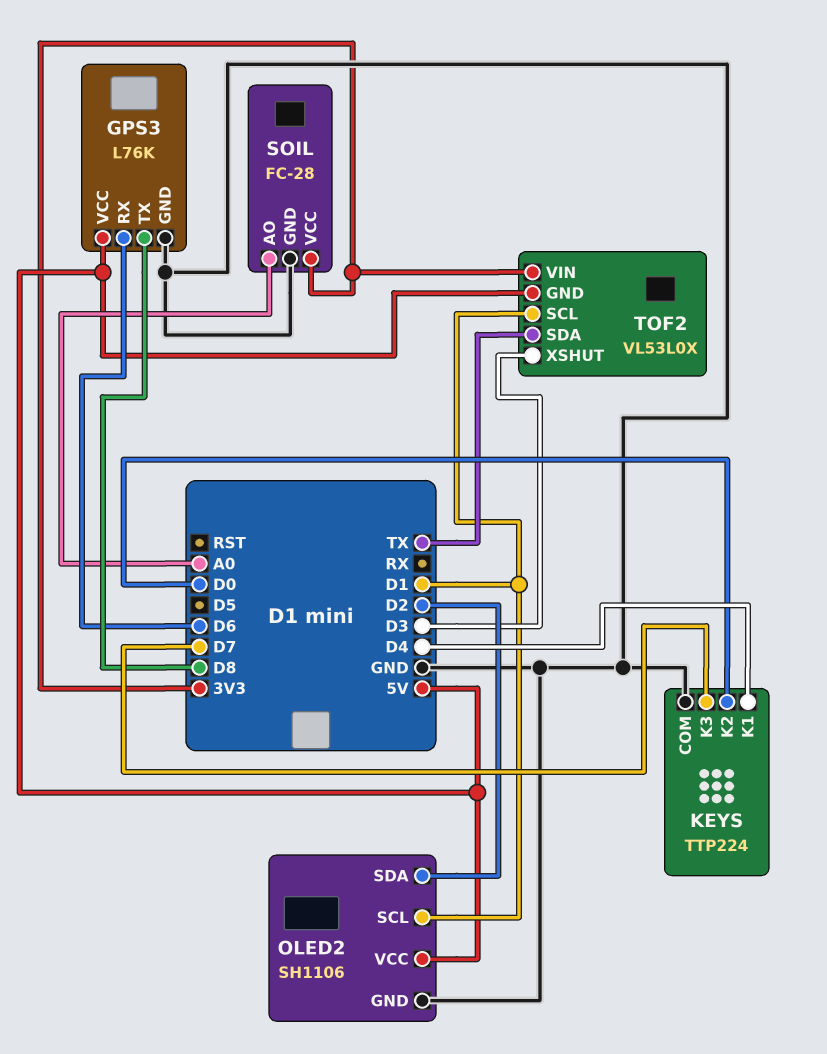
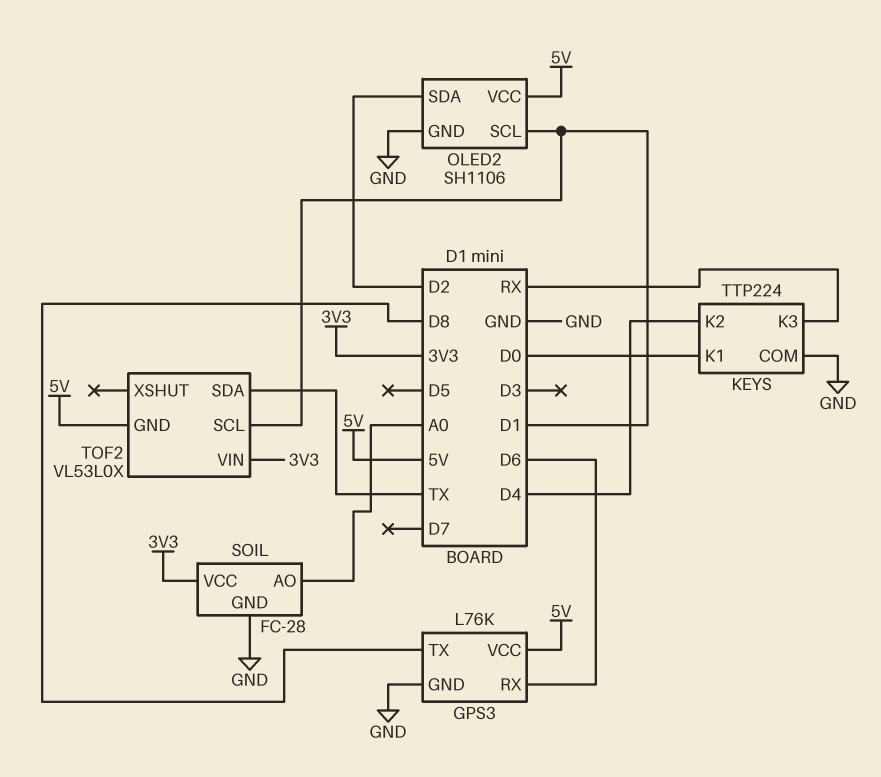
KEYS pin K1: D4 -> D0
KEYS pin K2: D0 -> D4
KEYS pin K3: D7 -> RX
TOF2 pin XSHUT: D3 -> none

